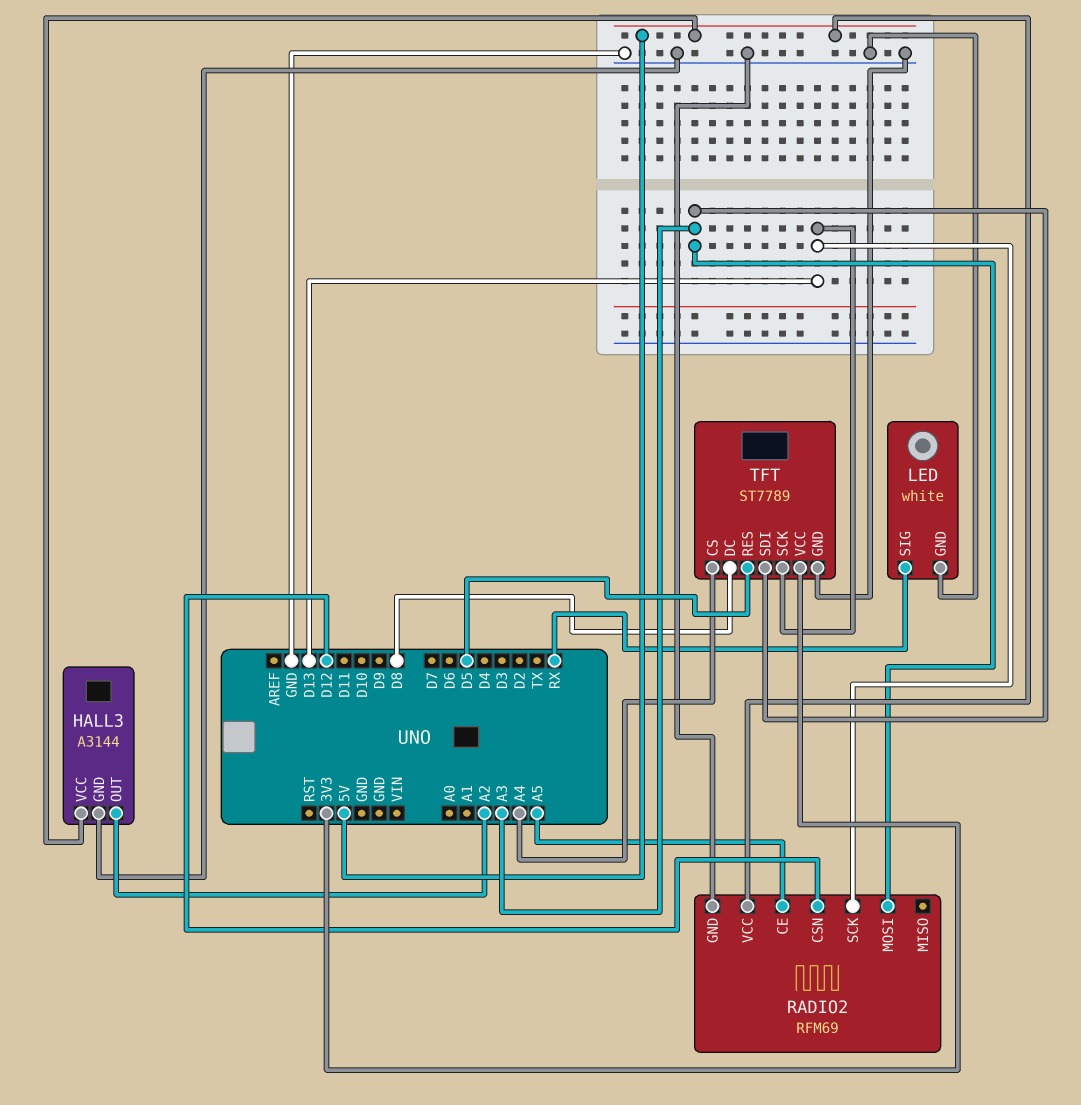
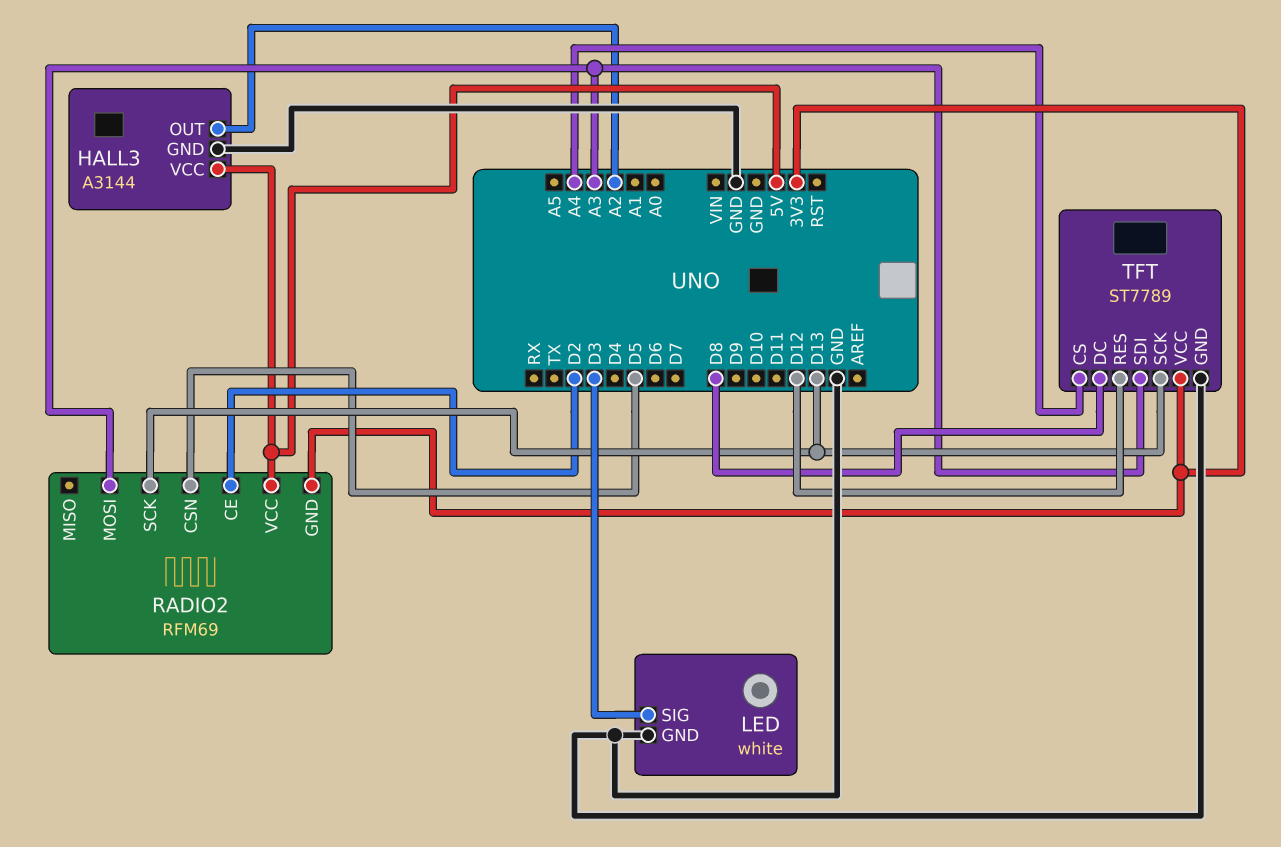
LED pin SIG: RX -> D3
RADIO2 pin CE: A5 -> D2
RADIO2 pin CSN: D12 -> D5
RADIO2 pin GND: GND -> 3V3
TFT pin RES: D5 -> D12

